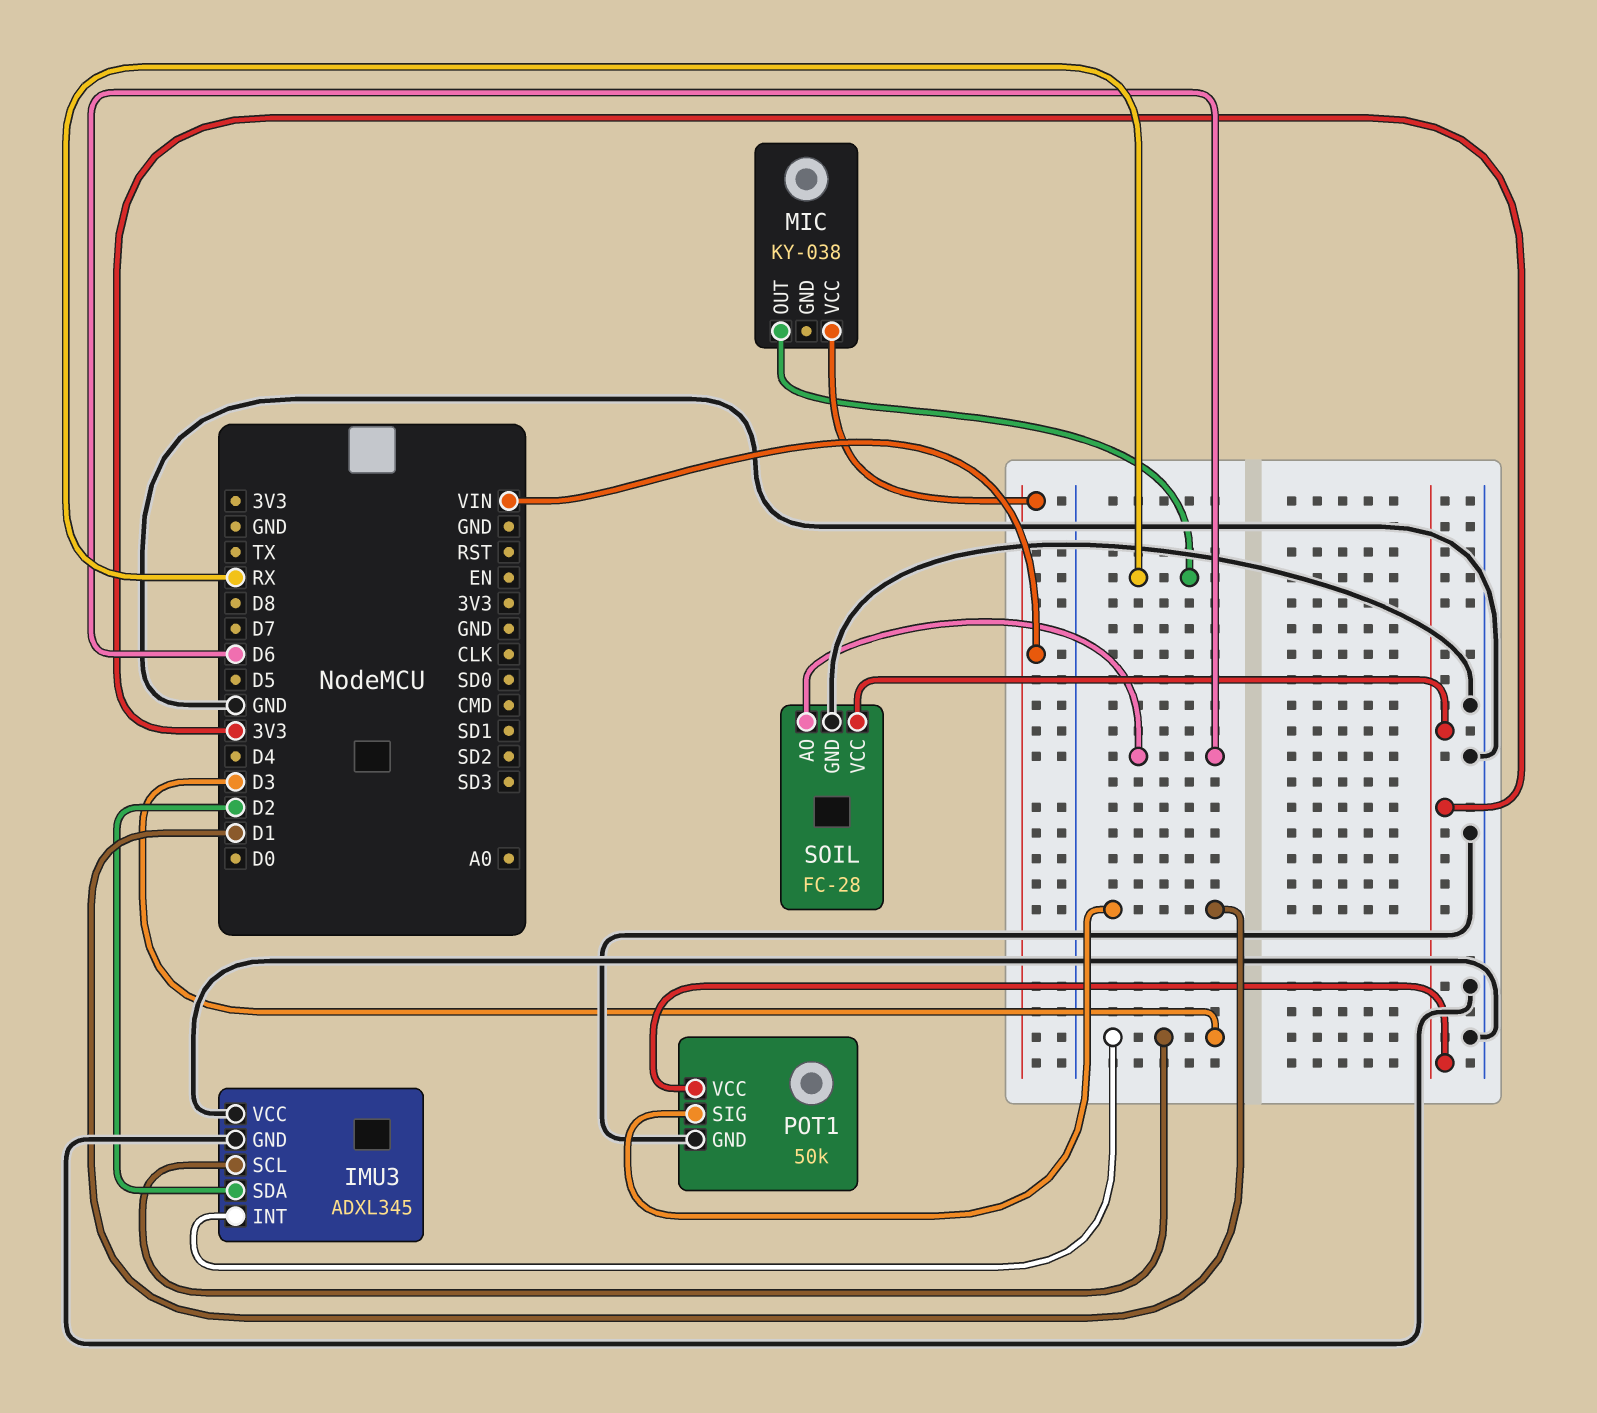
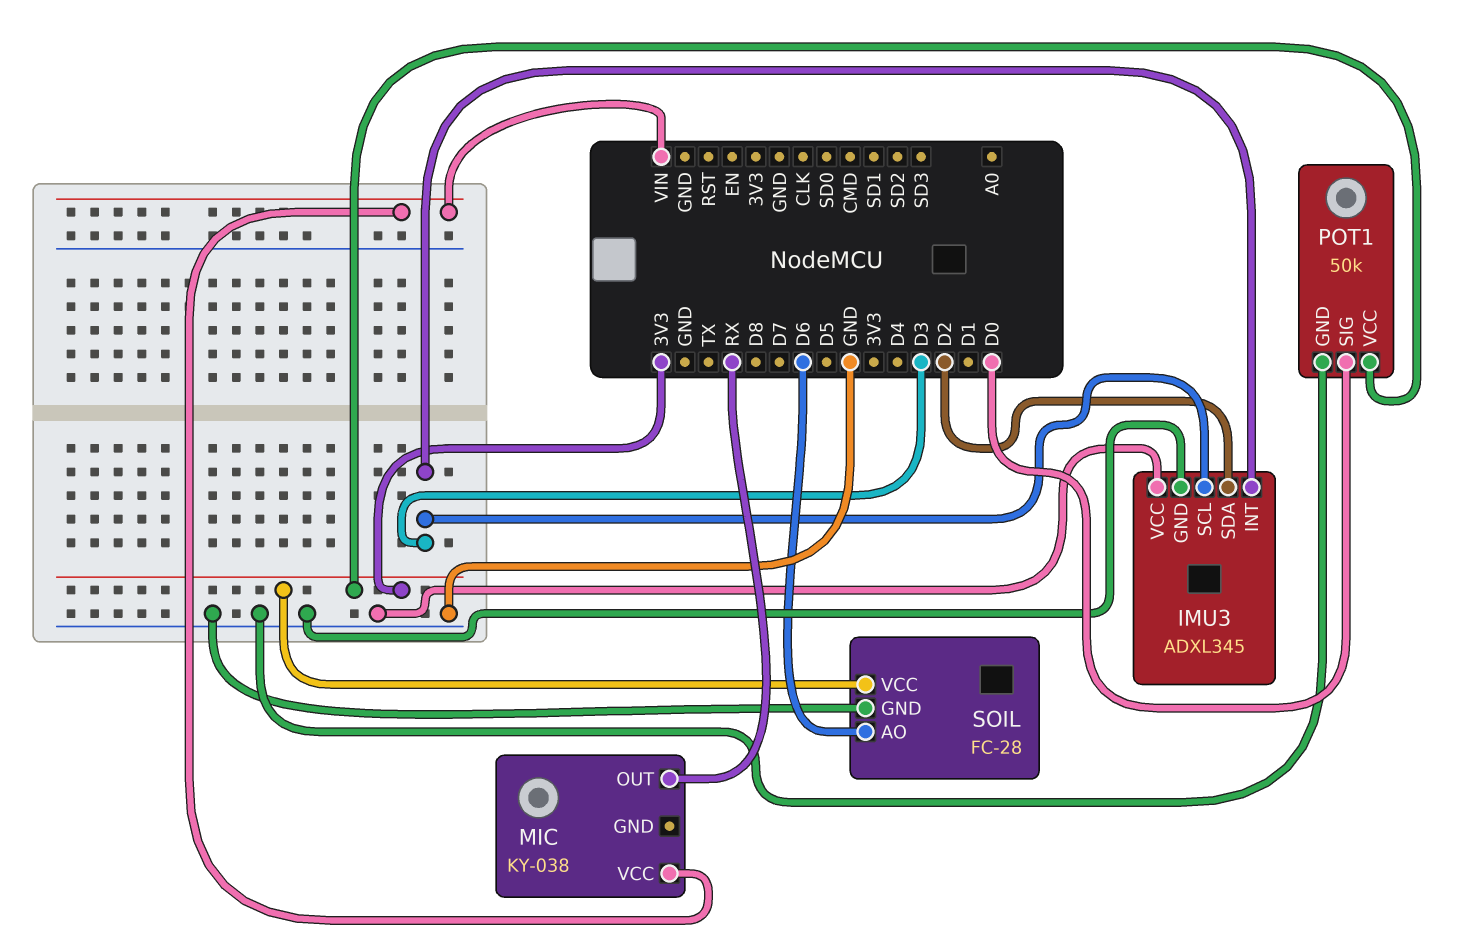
POT1 pin SIG: D1 -> D0

